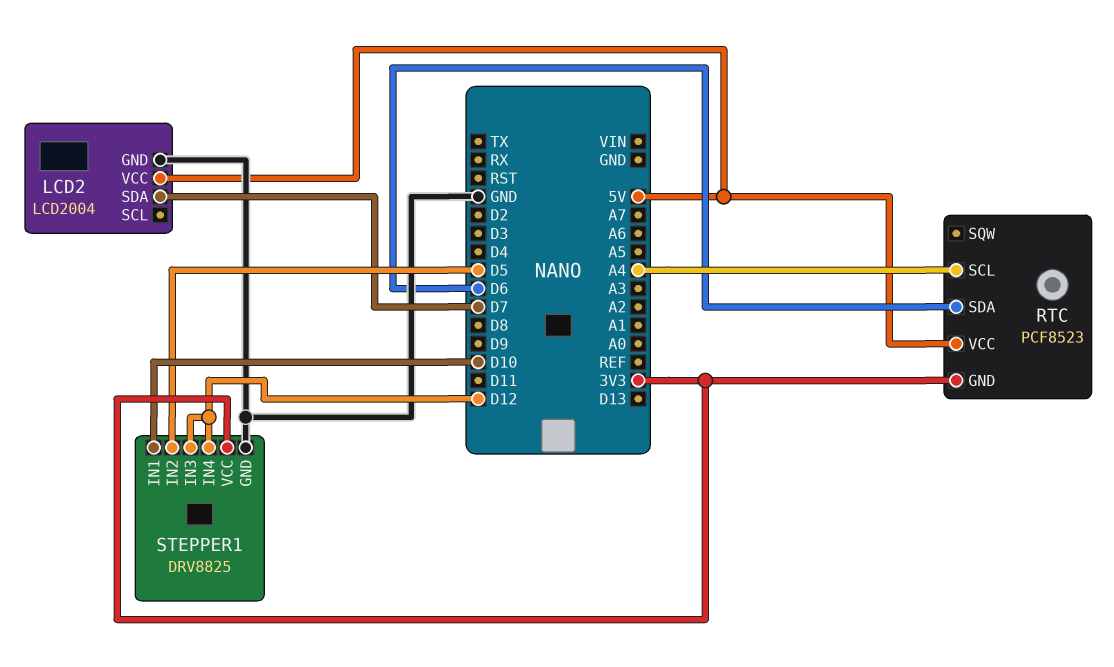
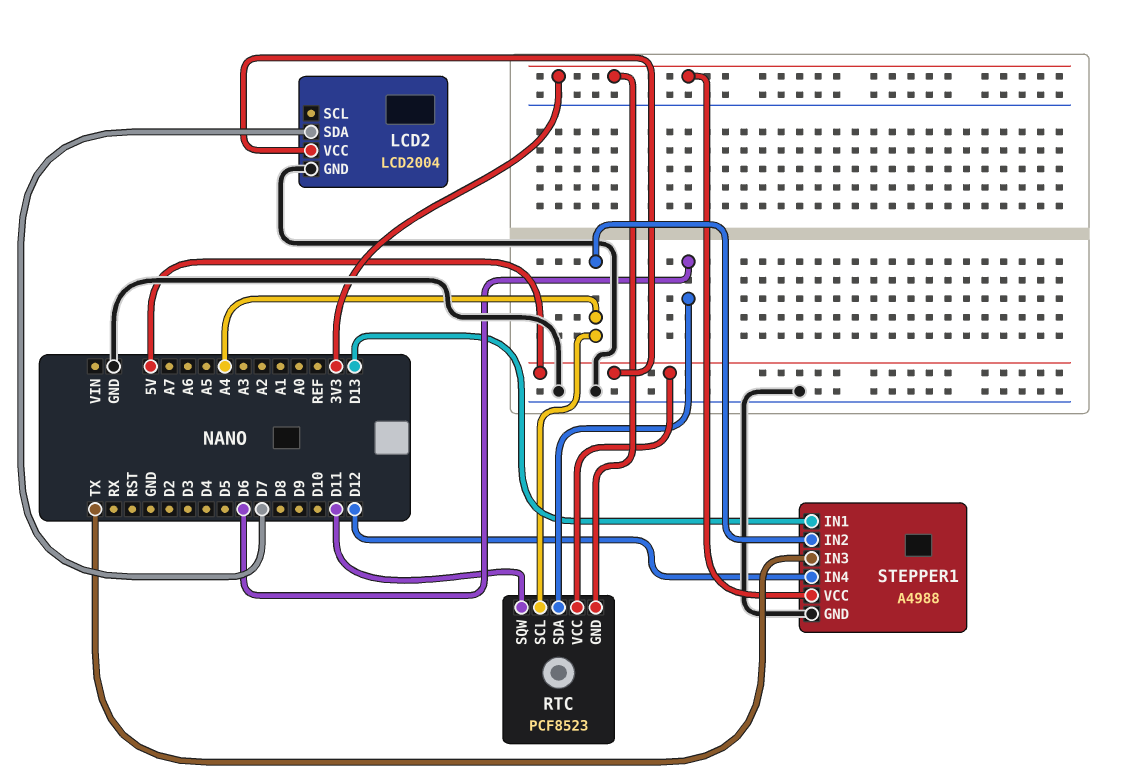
RTC pin SQW: none -> D11
STEPPER1: DRV8825 -> A4988
STEPPER1 pin IN1: D10 -> D13
STEPPER1 pin IN2: D5 -> A4
STEPPER1 pin IN3: D12 -> TX

